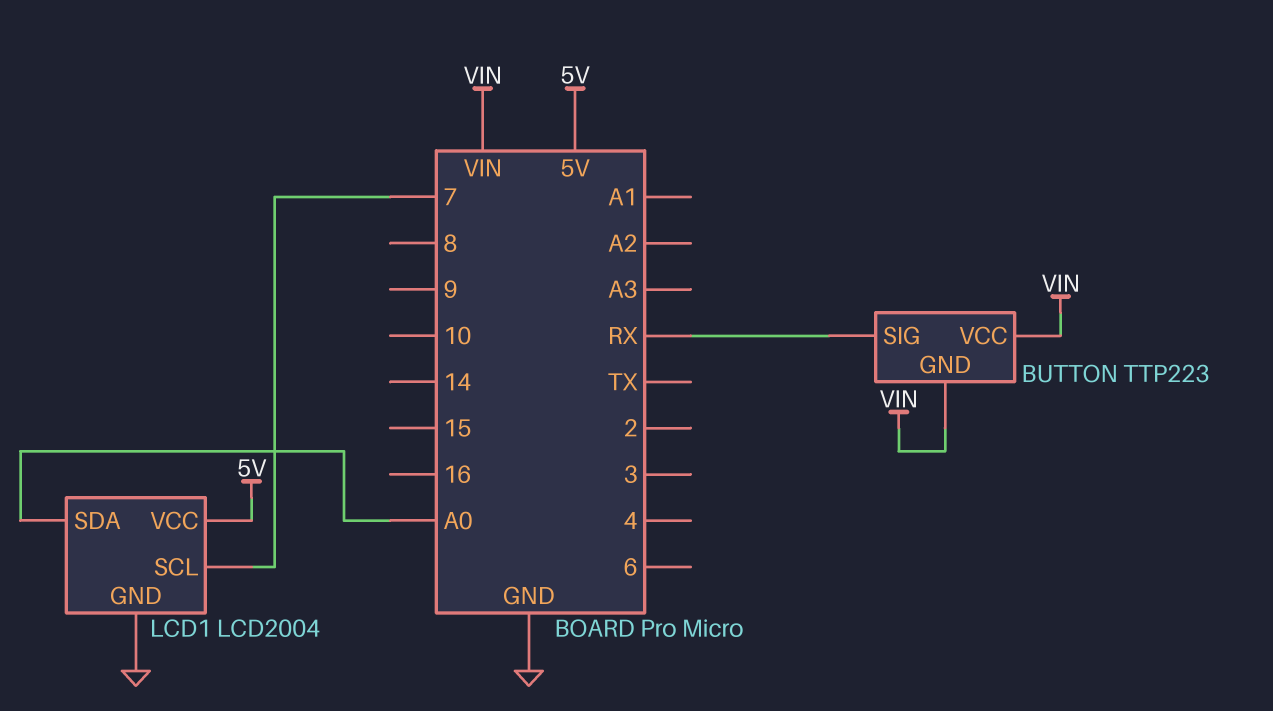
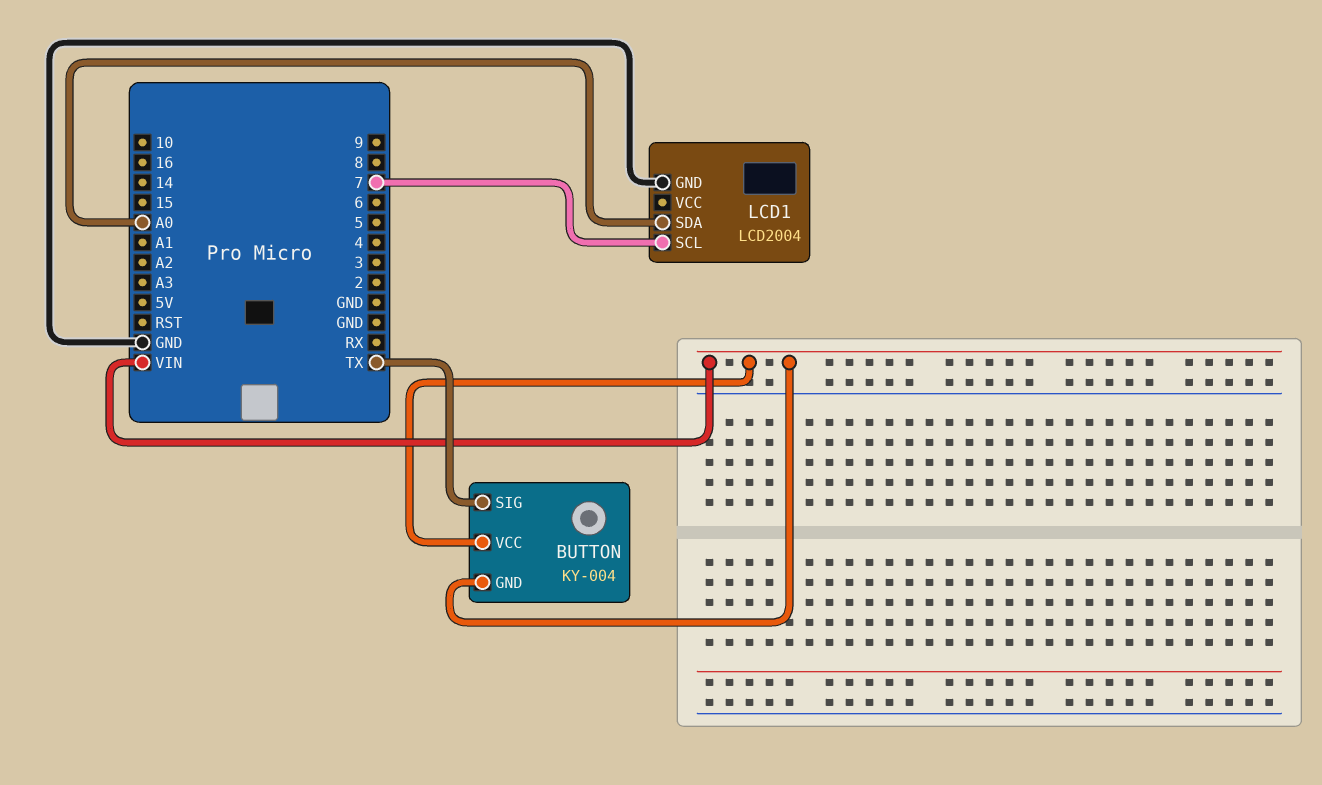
BUTTON: TTP223 -> KY-004
BUTTON pin SIG: RX -> TX
LCD1 pin VCC: 5V -> none

